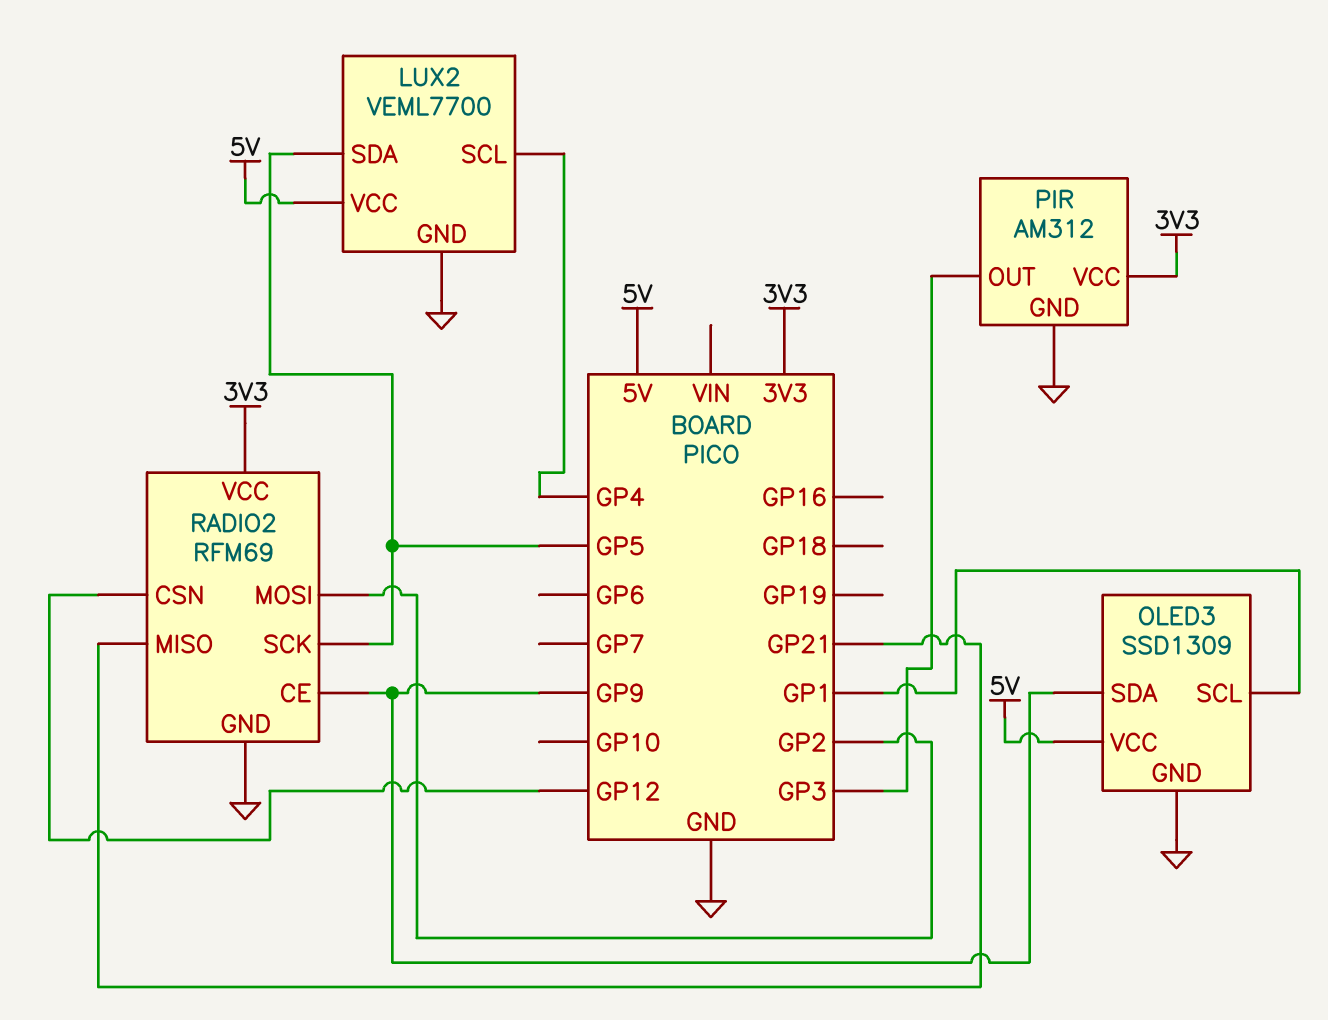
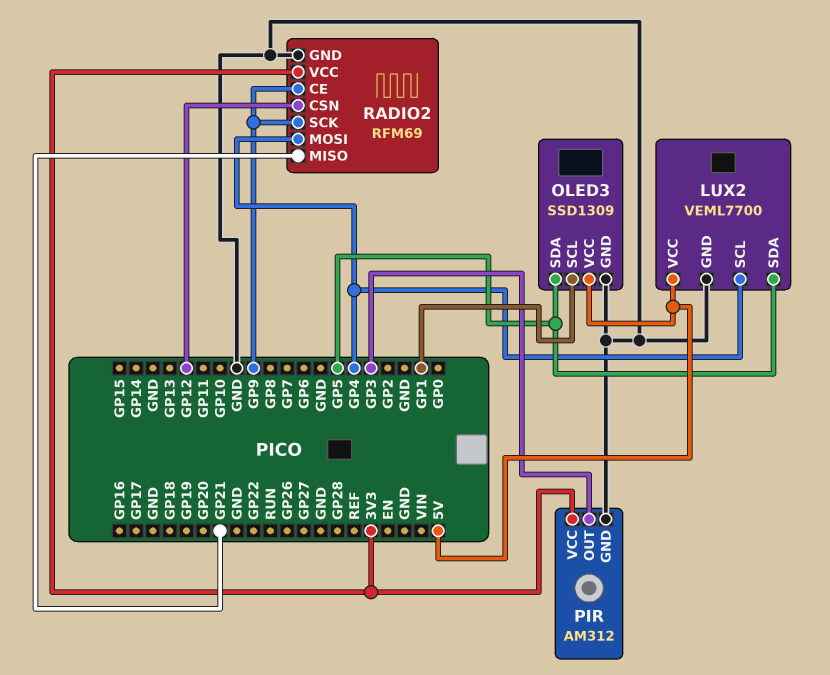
OLED3 pin SDA: GP9 -> GP5
RADIO2 pin MOSI: GP2 -> GP4
RADIO2 pin SCK: GP5 -> GP9

